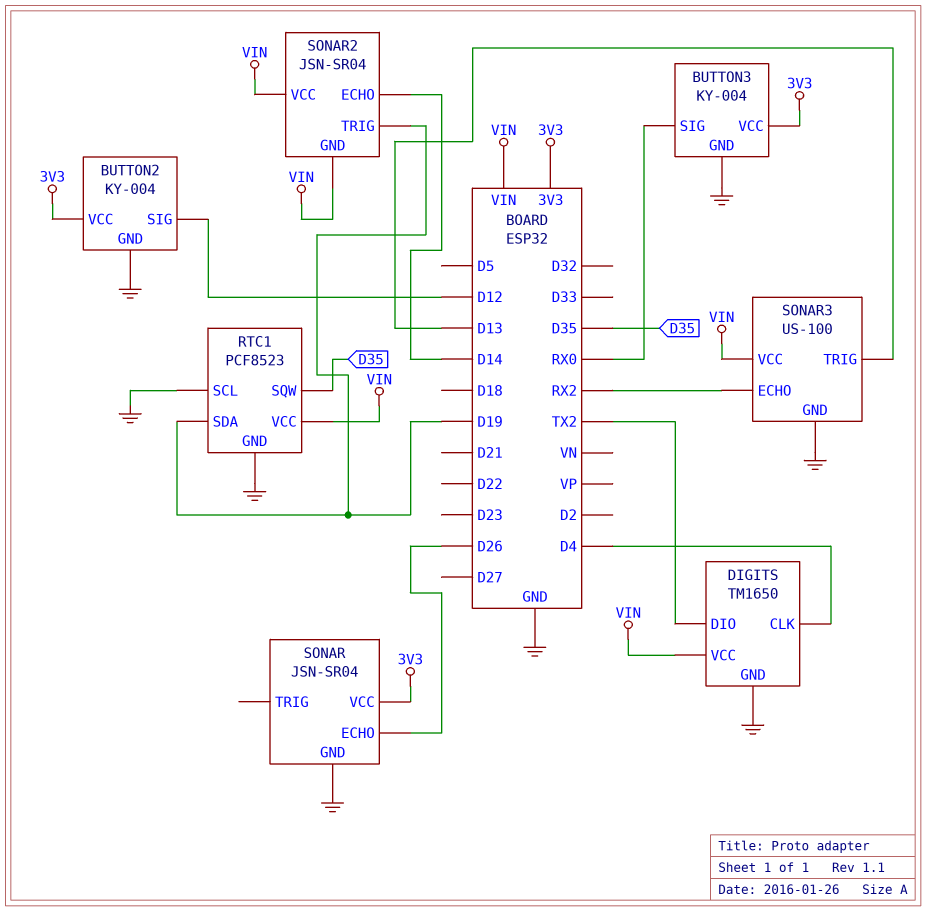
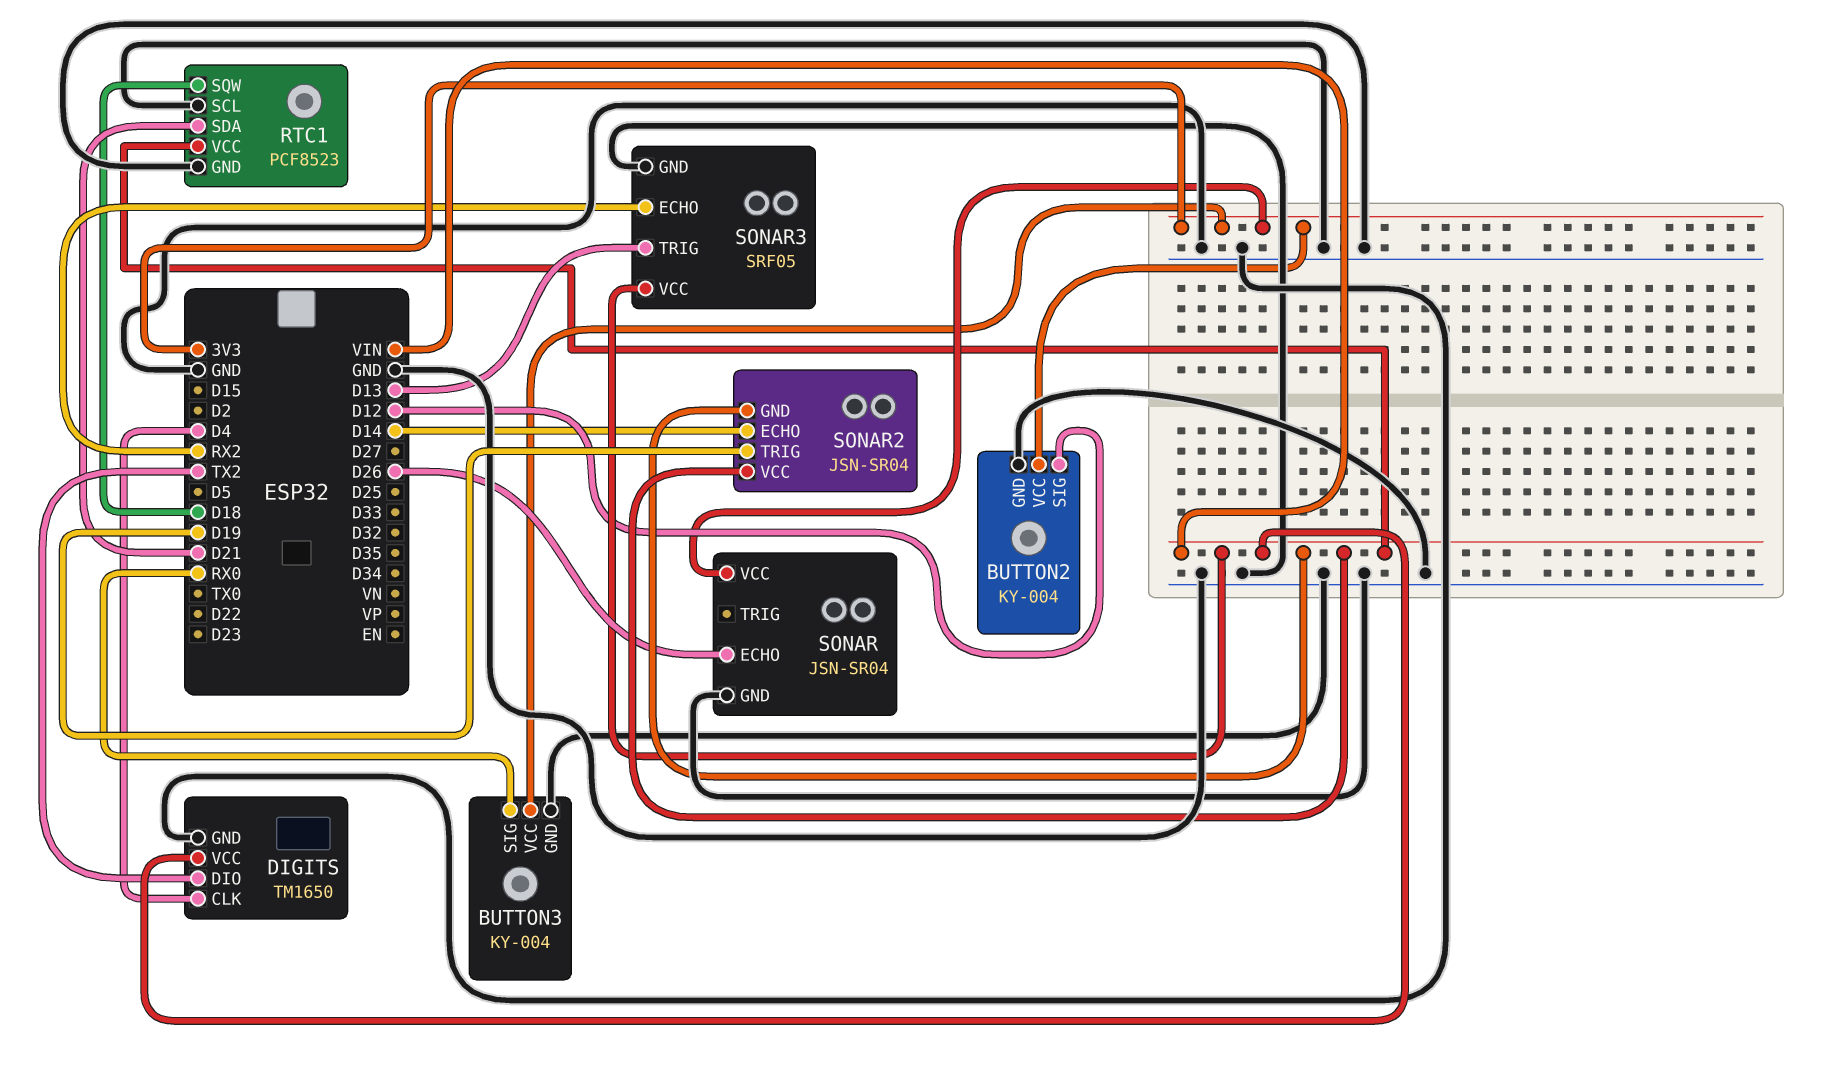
RTC1 pin SDA: D19 -> D21
RTC1 pin SQW: D35 -> D18
SONAR3: US-100 -> SRF05

